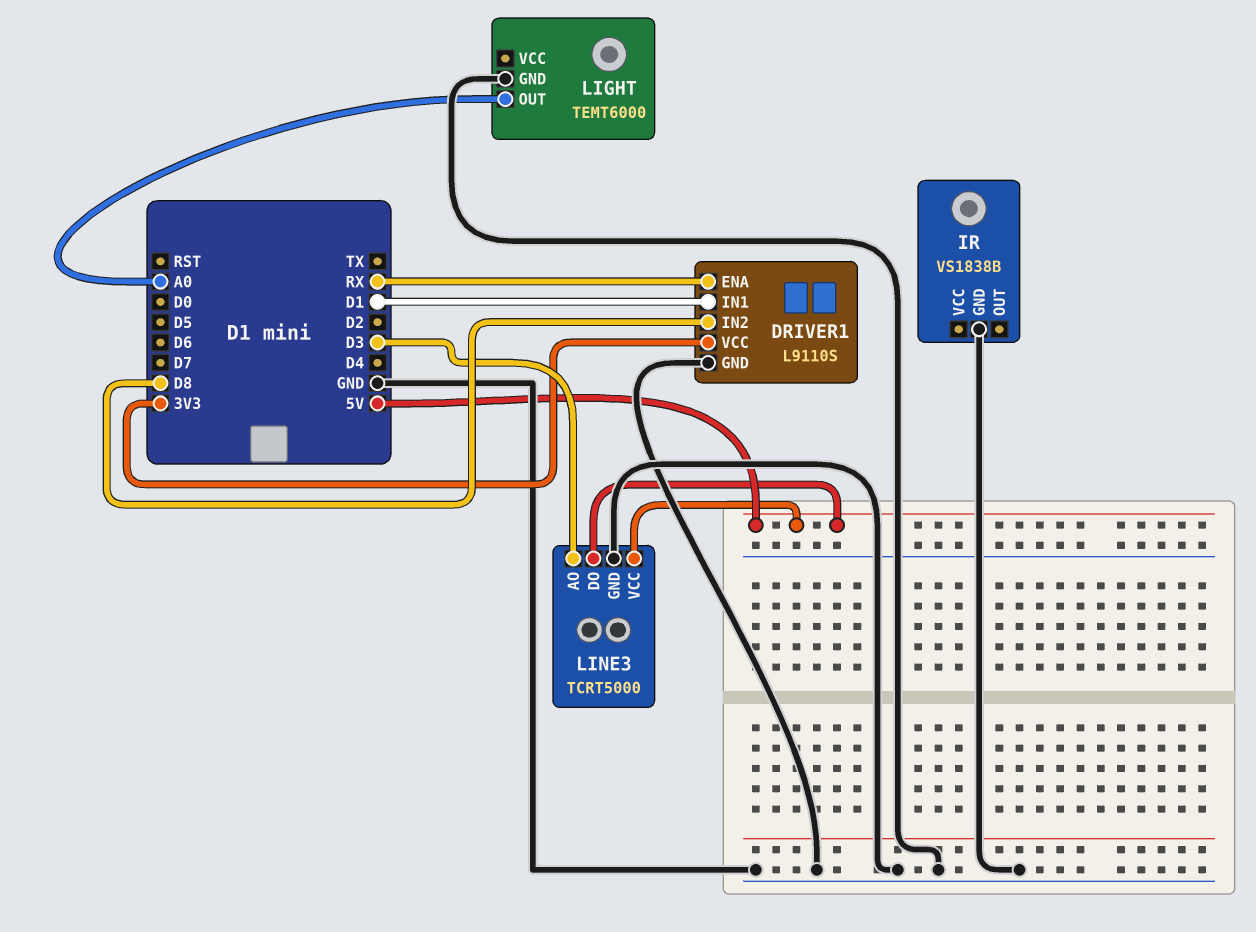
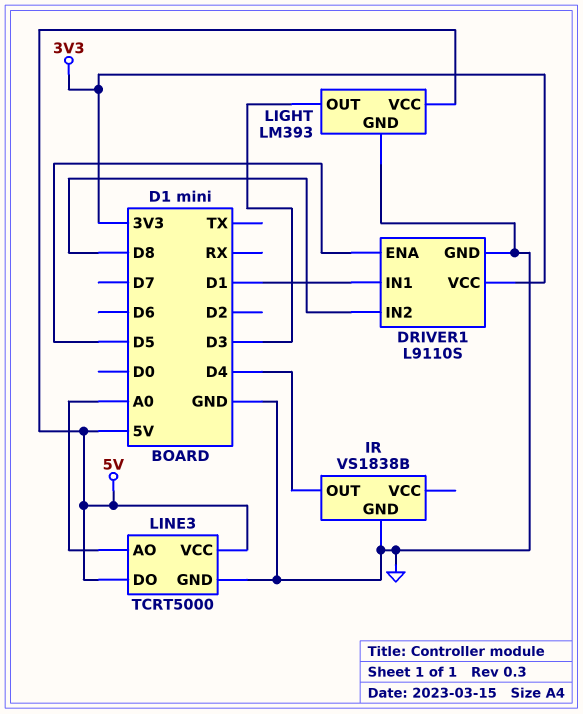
DRIVER1 pin ENA: RX -> D5
IR pin OUT: none -> D4
LIGHT: TEMT6000 -> LM393
LIGHT pin OUT: A0 -> D3
LIGHT pin VCC: none -> 5V
LINE3 pin AO: D3 -> A0

